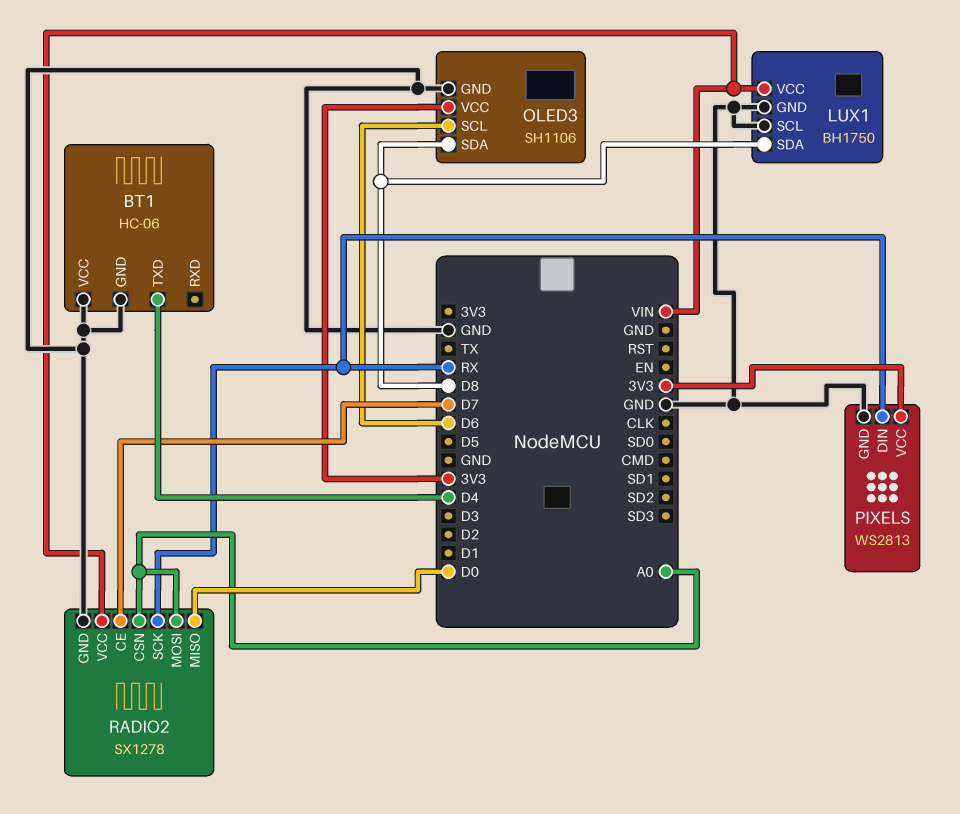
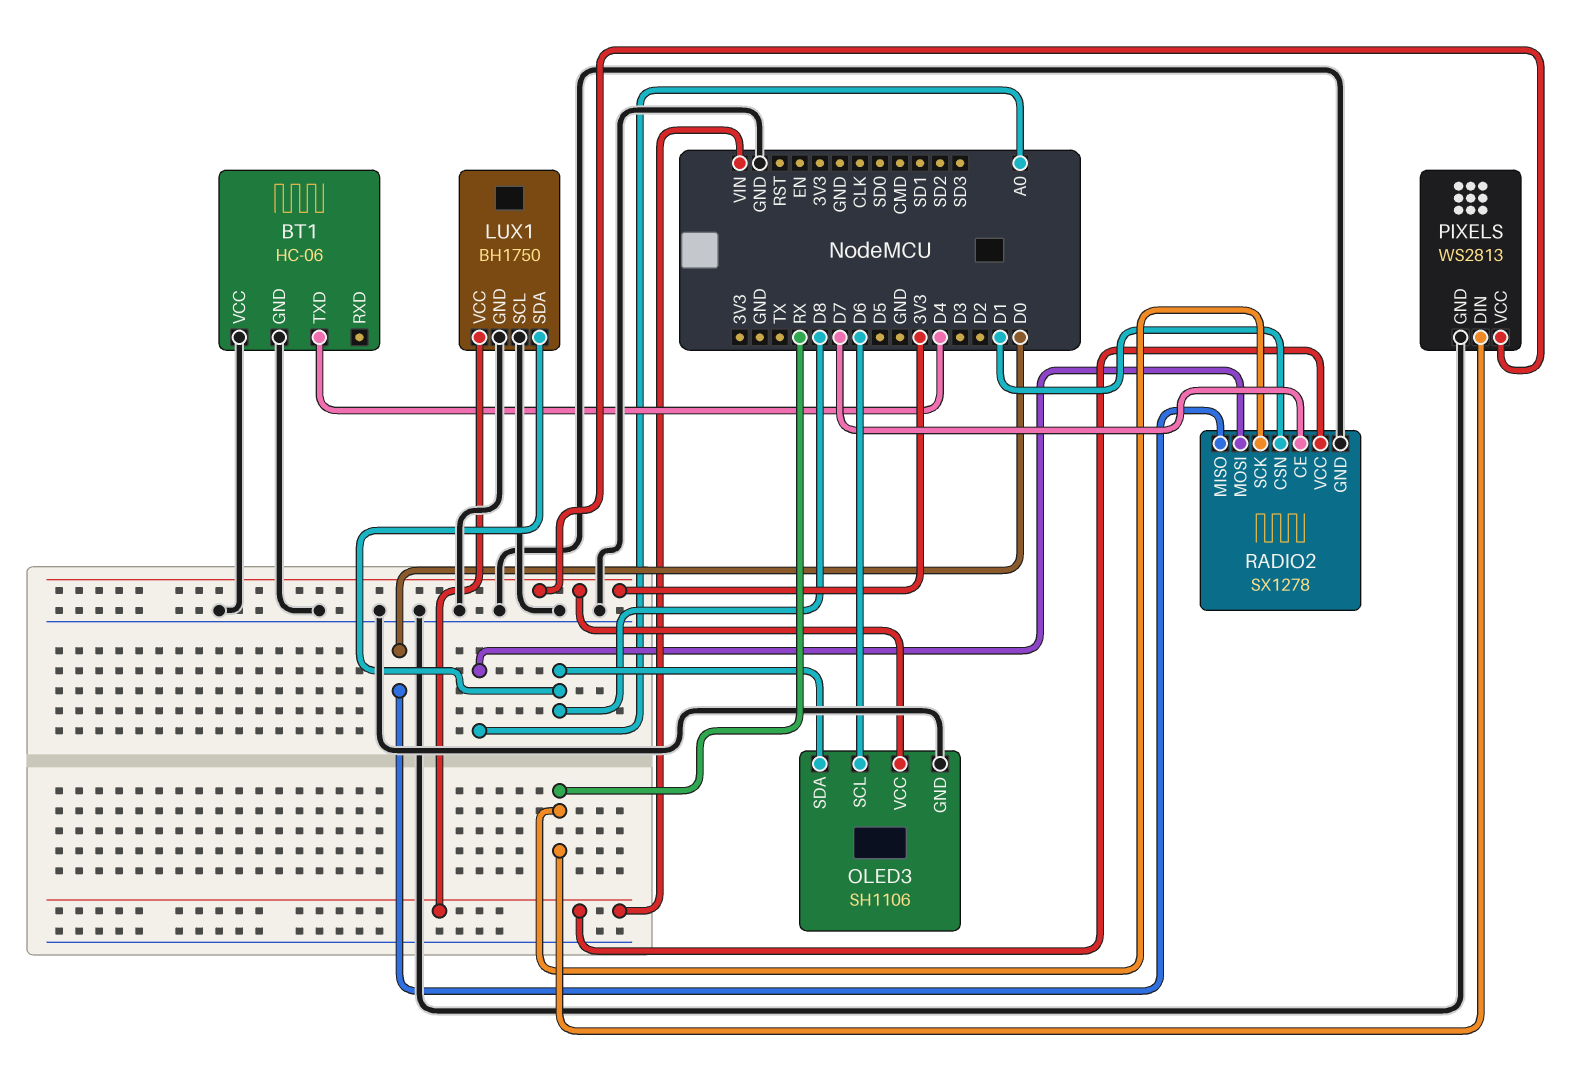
RADIO2 pin CSN: A0 -> D1

